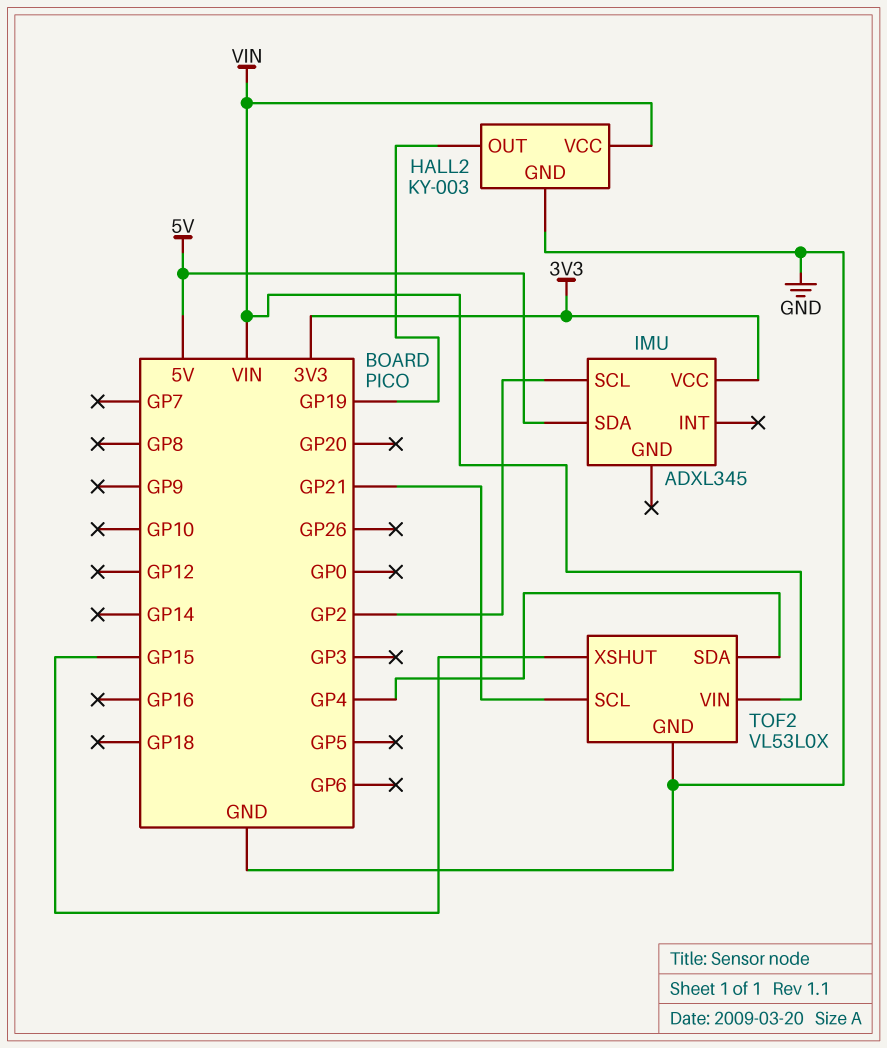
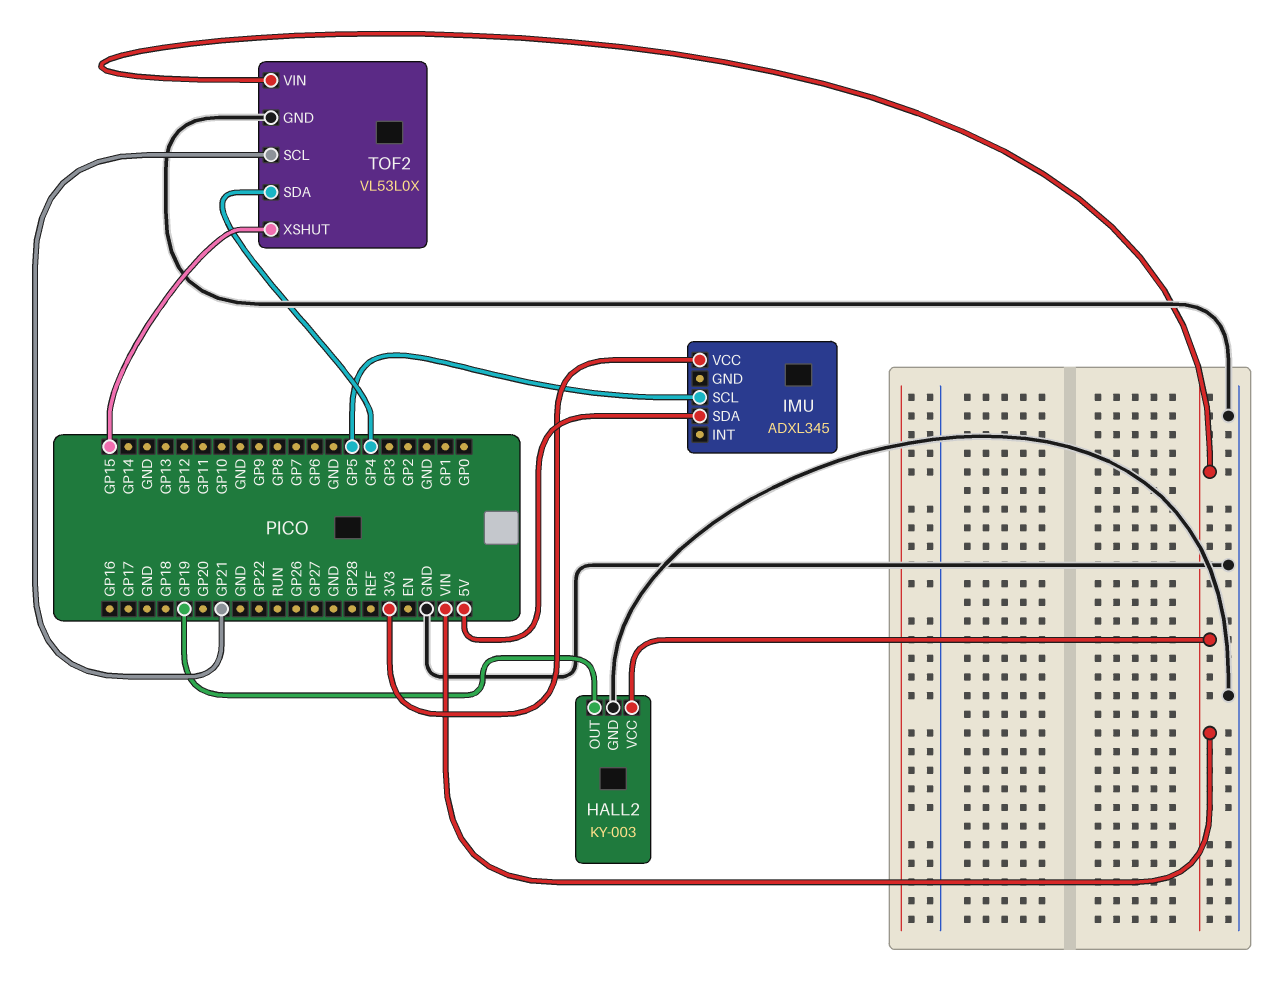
IMU pin SCL: GP2 -> GP5

